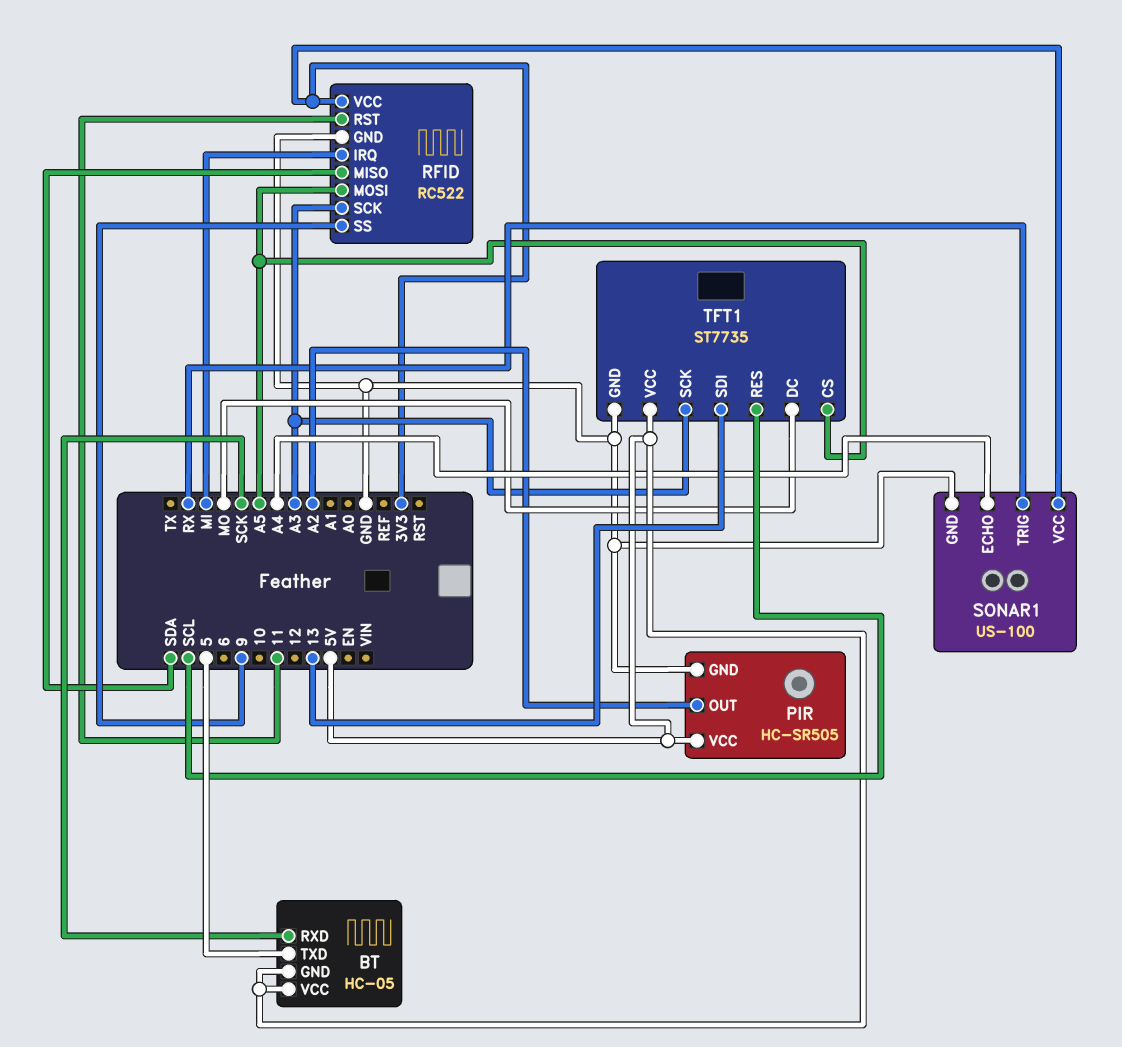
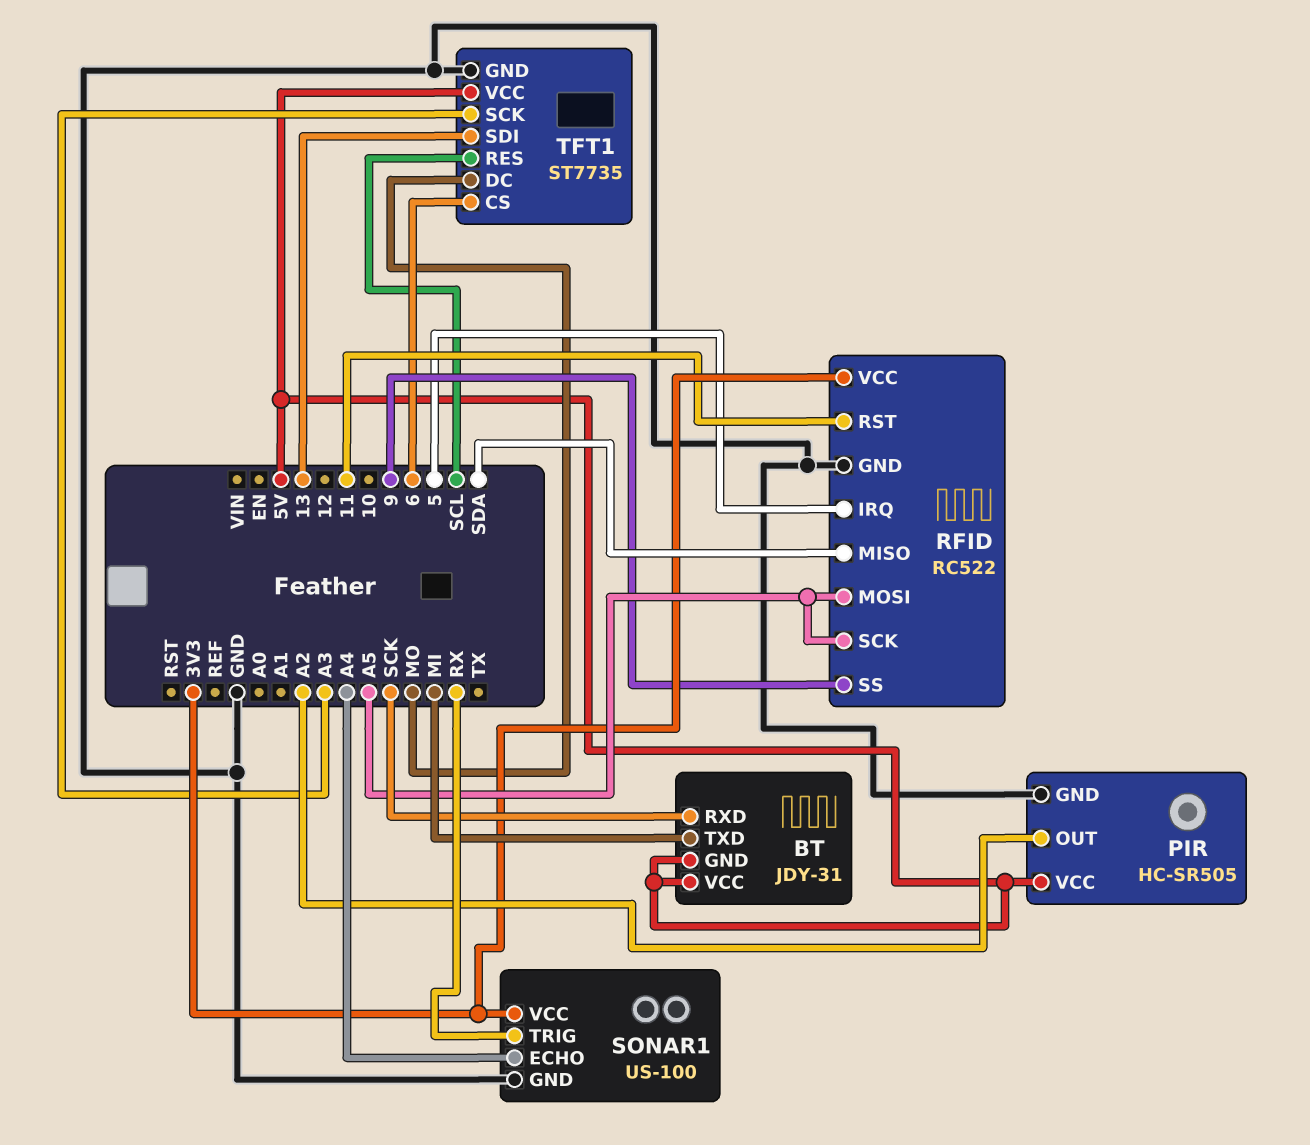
BT: HC-05 -> JDY-31
BT pin TXD: 5 -> MI
RFID pin IRQ: MI -> 5
RFID pin SCK: A3 -> A5
TFT1 pin CS: A5 -> 6

